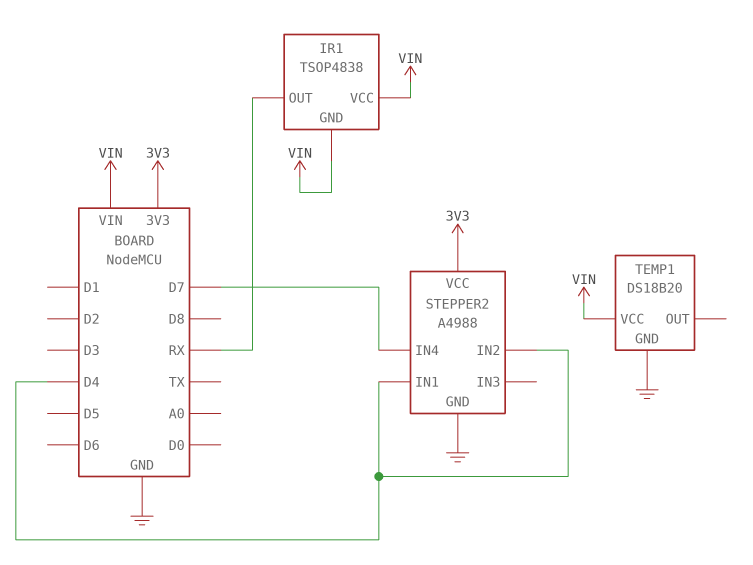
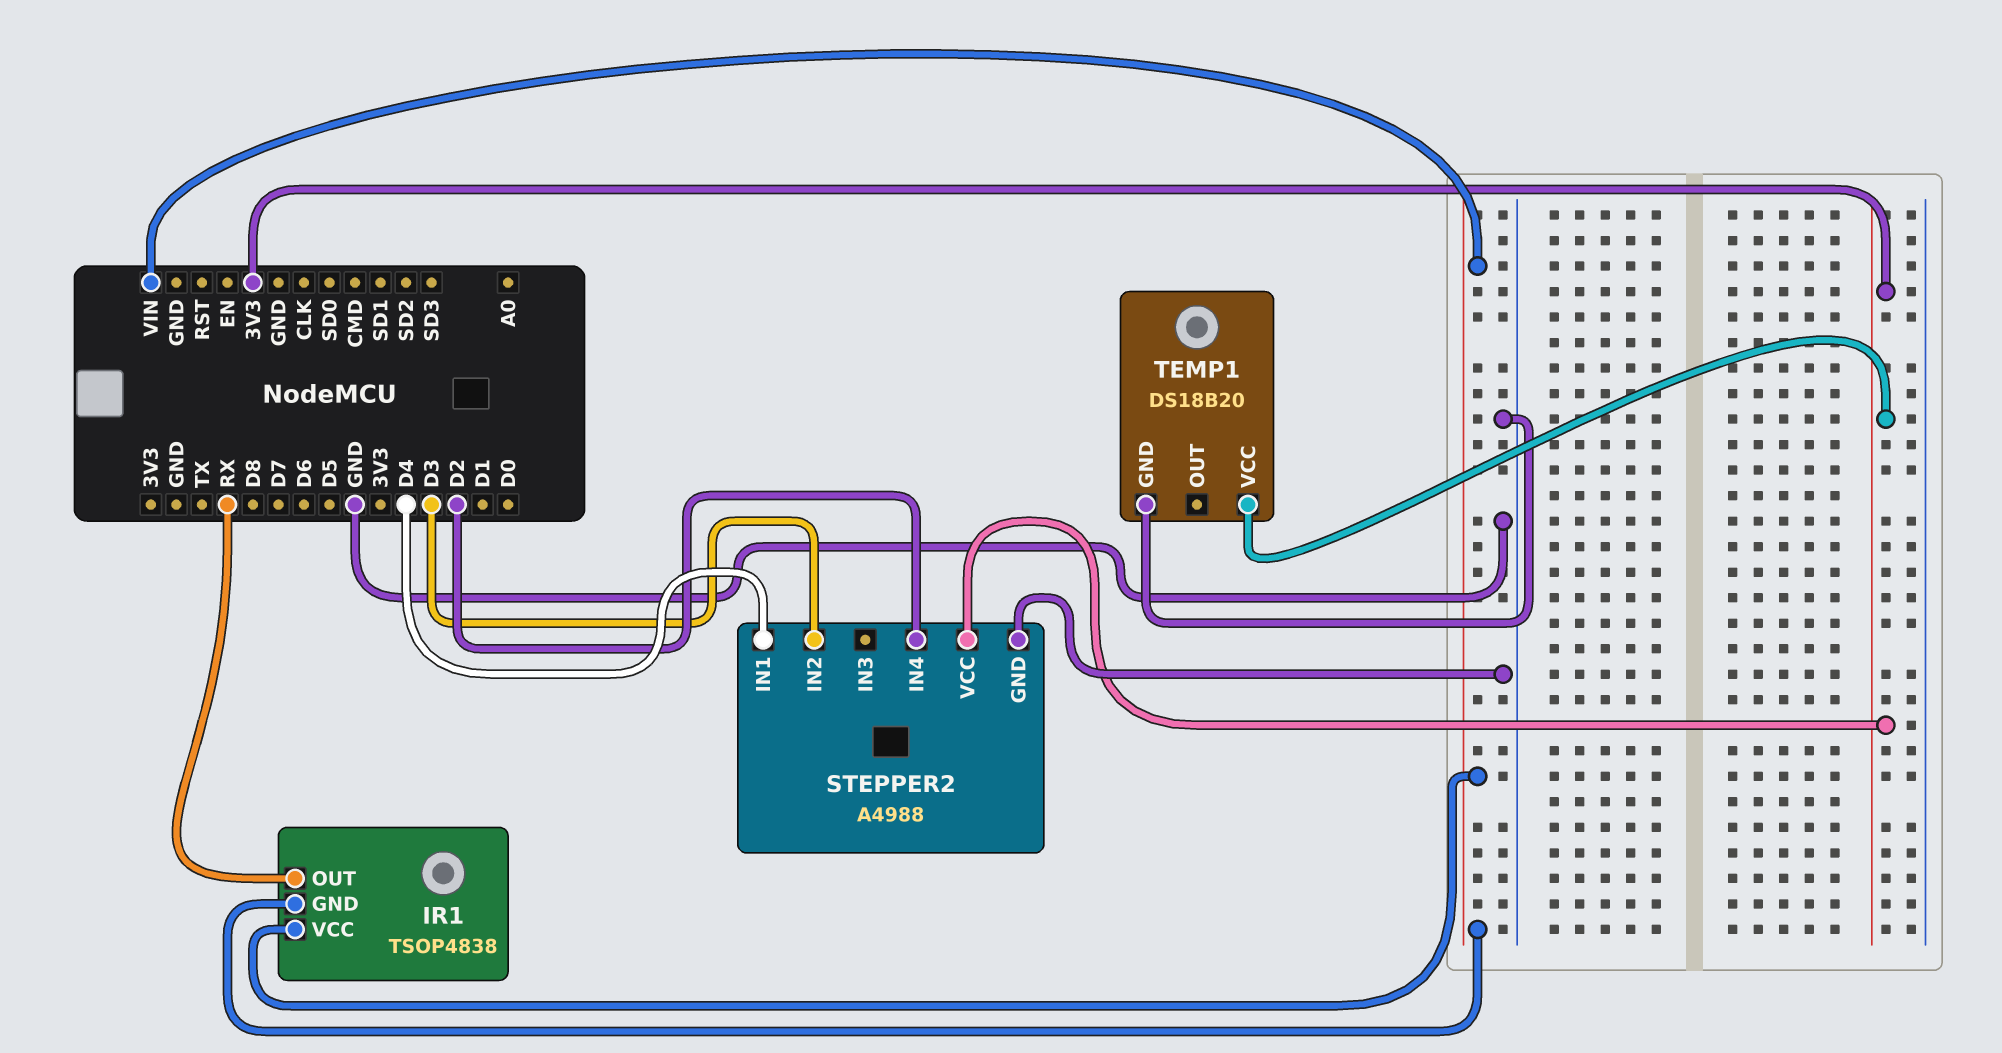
STEPPER2 pin IN2: D4 -> D3
STEPPER2 pin IN4: D7 -> D2
TEMP1 pin VCC: VIN -> 3V3

